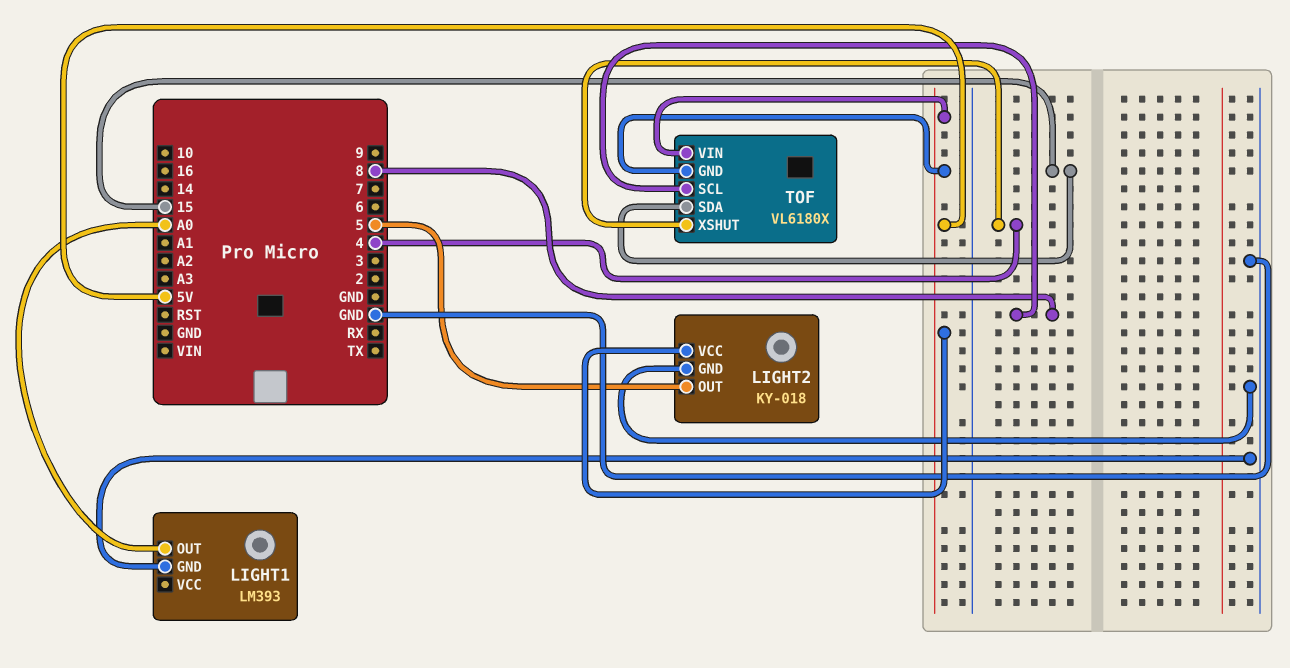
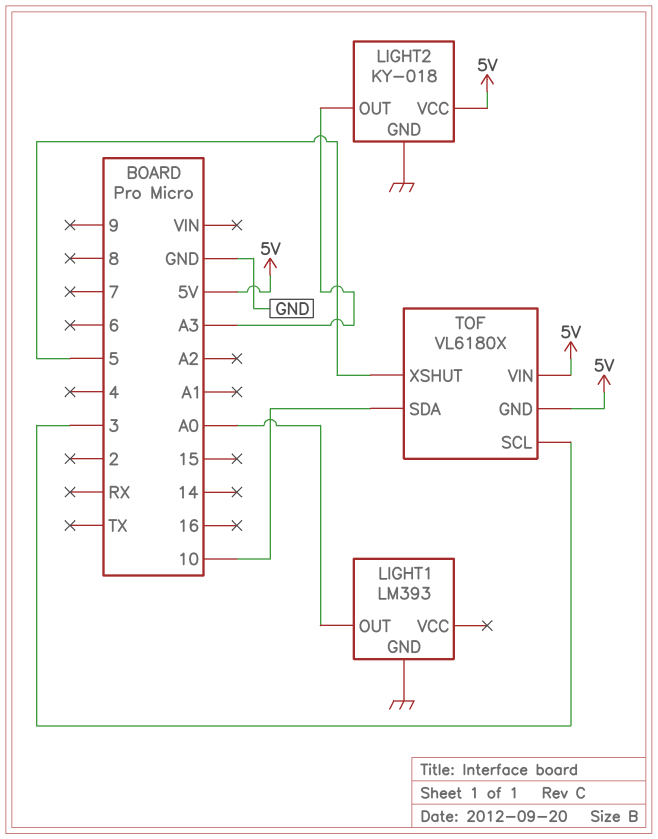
LIGHT2 pin OUT: 5 -> A3
TOF pin SCL: 8 -> 3
TOF pin SDA: 15 -> 10
TOF pin XSHUT: 4 -> 5

